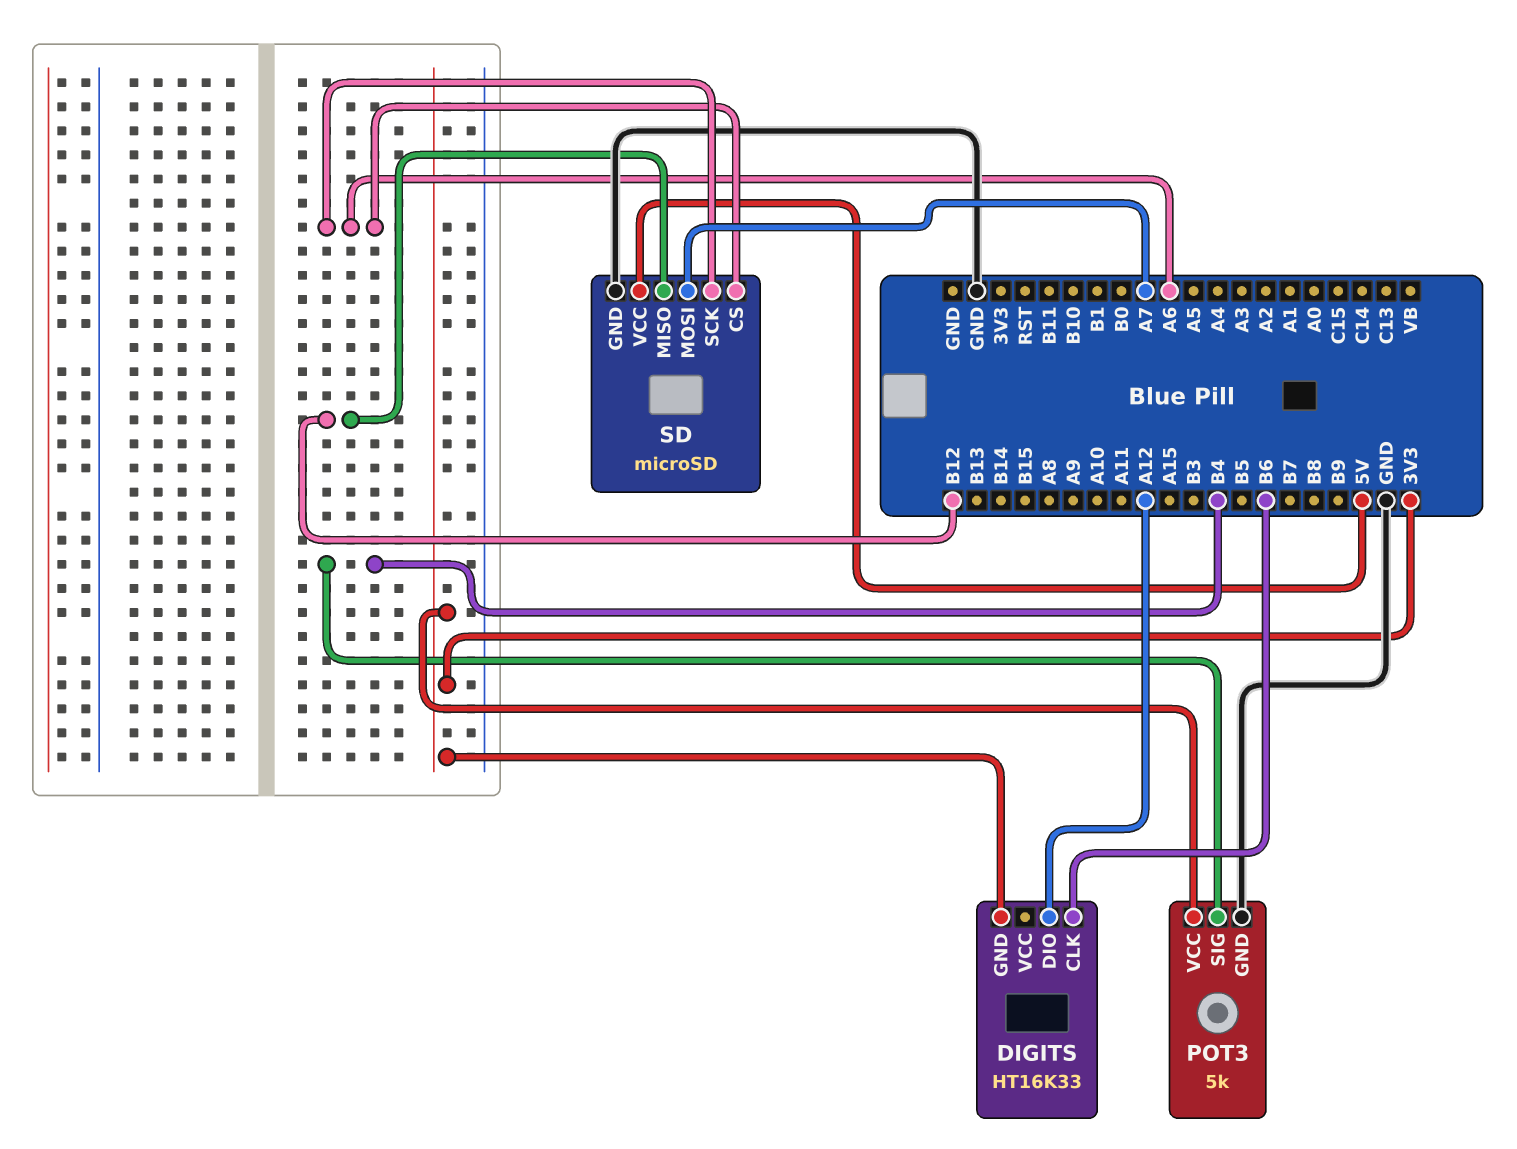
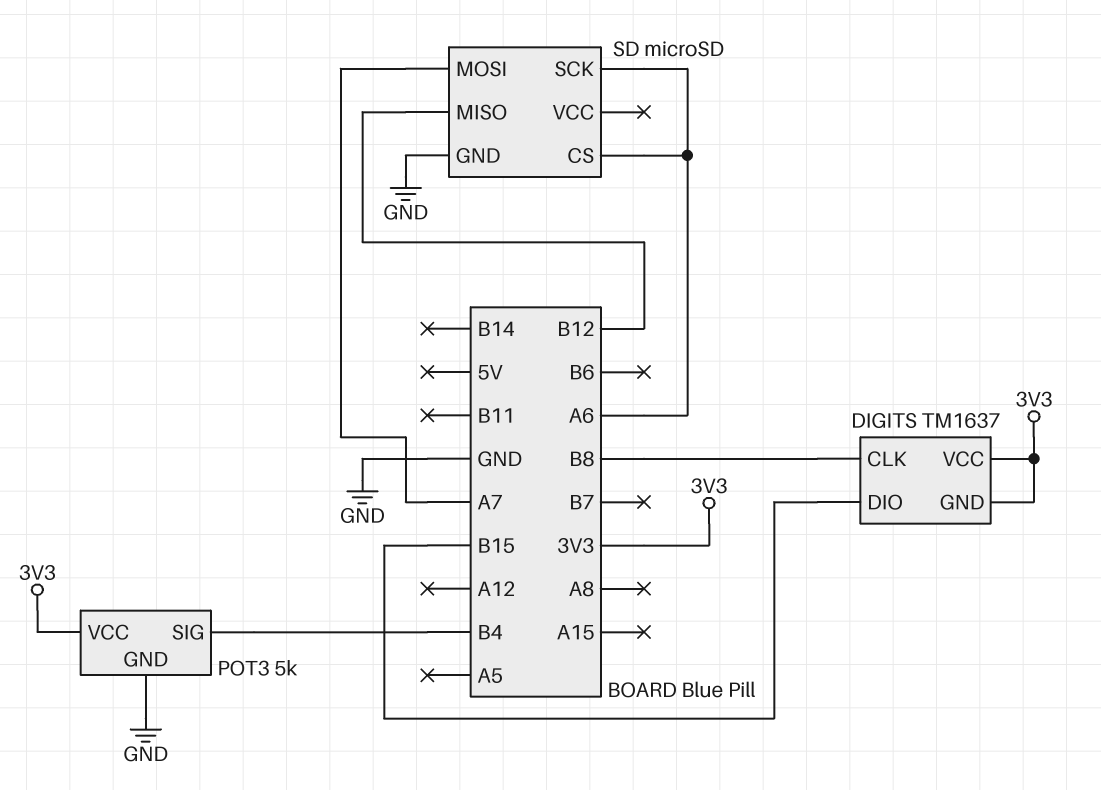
DIGITS: HT16K33 -> TM1637
DIGITS pin CLK: B6 -> B8
DIGITS pin DIO: A12 -> B15
DIGITS pin VCC: none -> 3V3
SD pin VCC: 5V -> none

